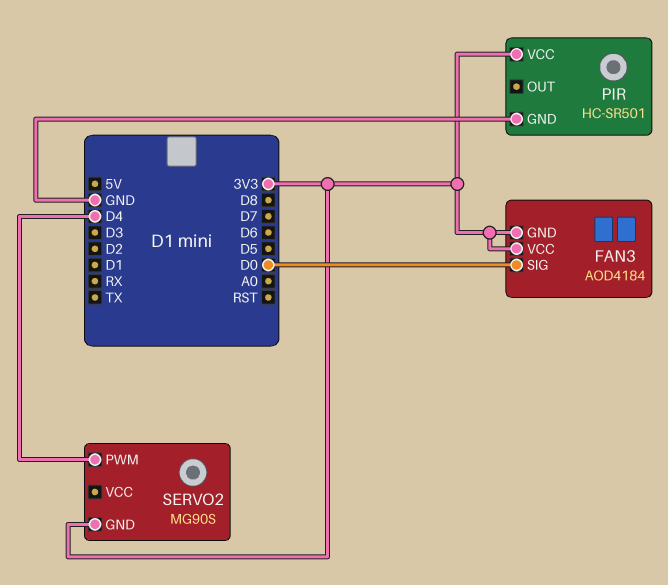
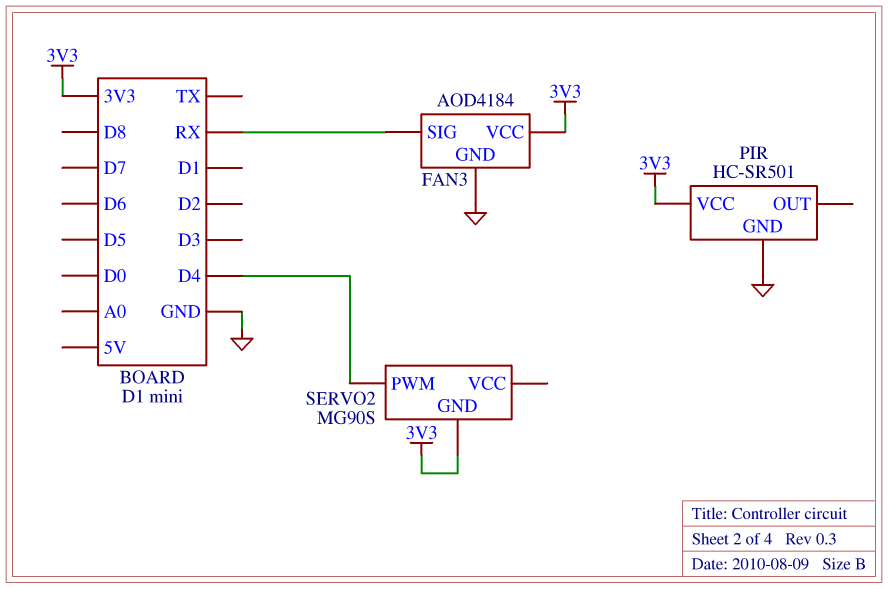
FAN3 pin GND: 3V3 -> GND
FAN3 pin SIG: D0 -> RX

